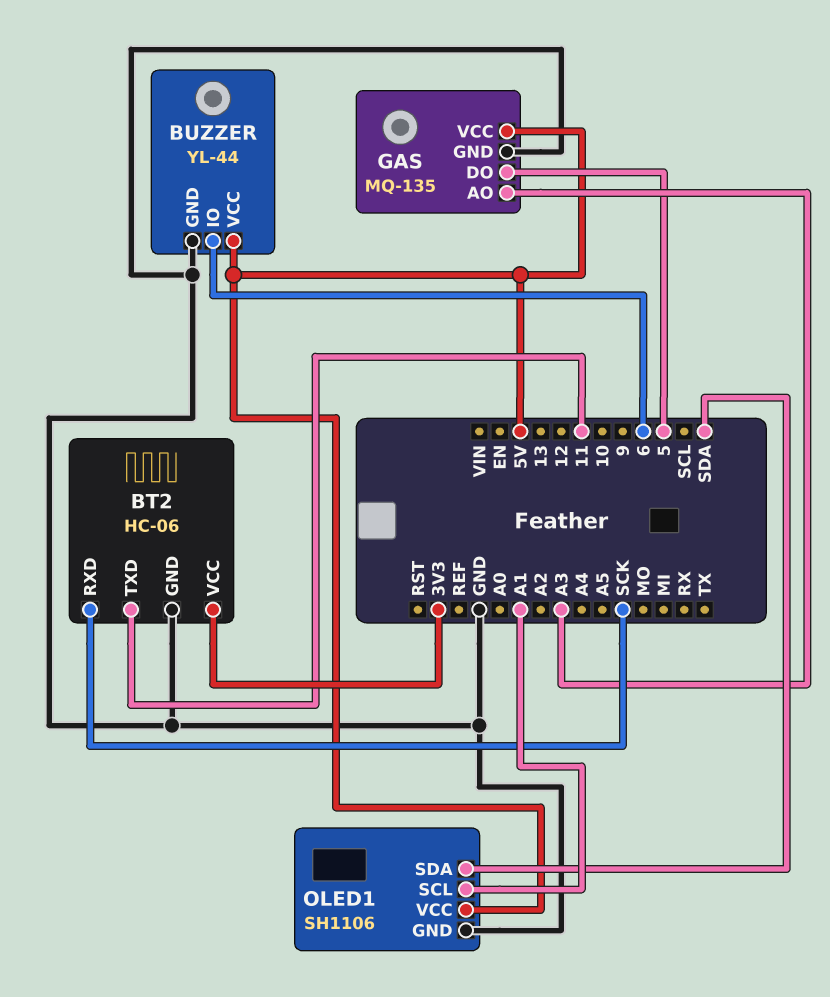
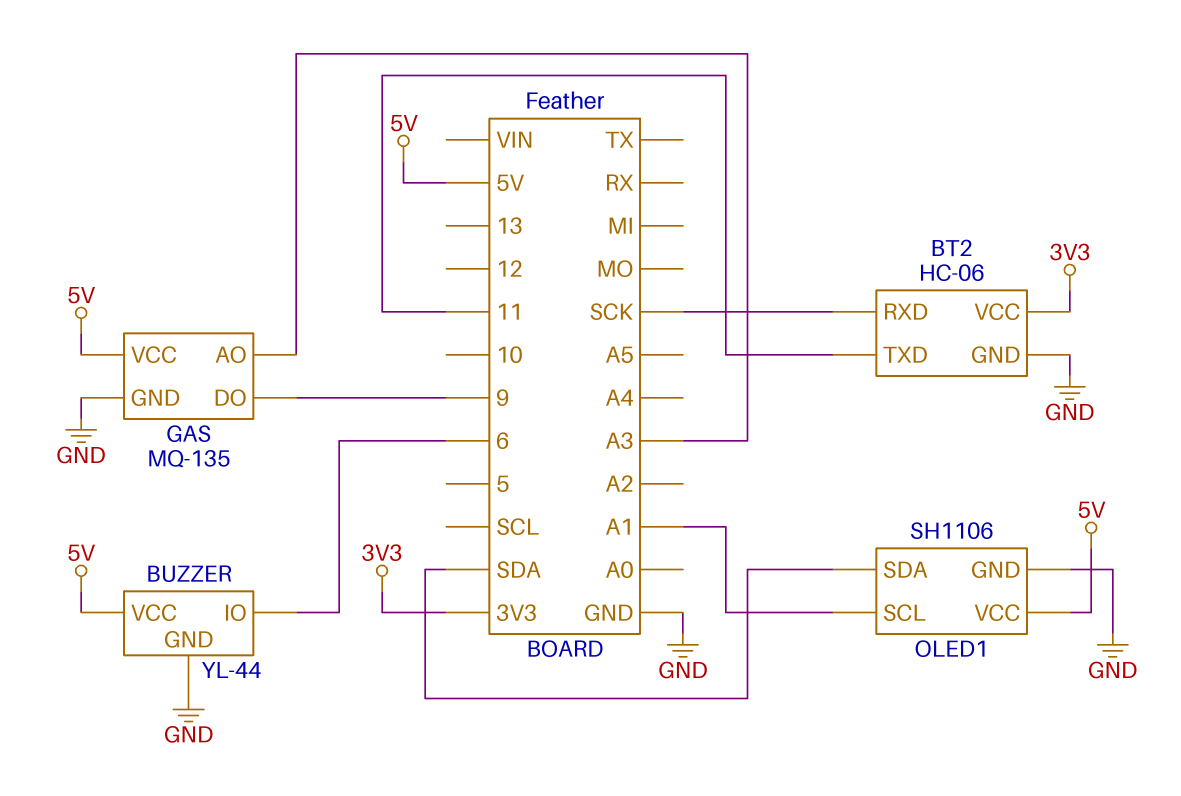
GAS pin DO: 5 -> 9

